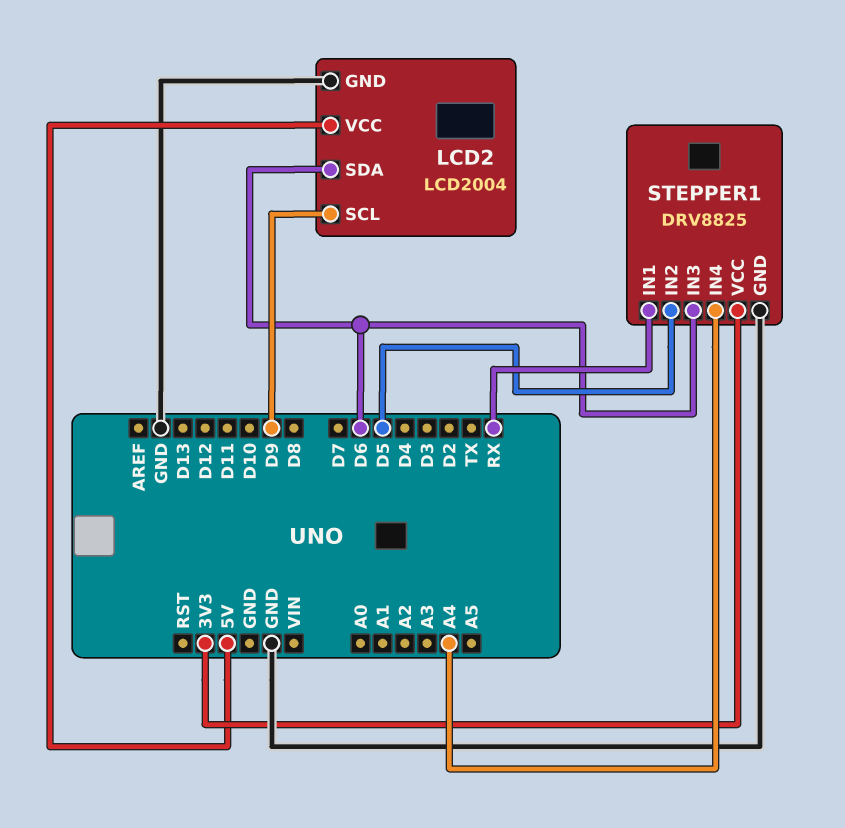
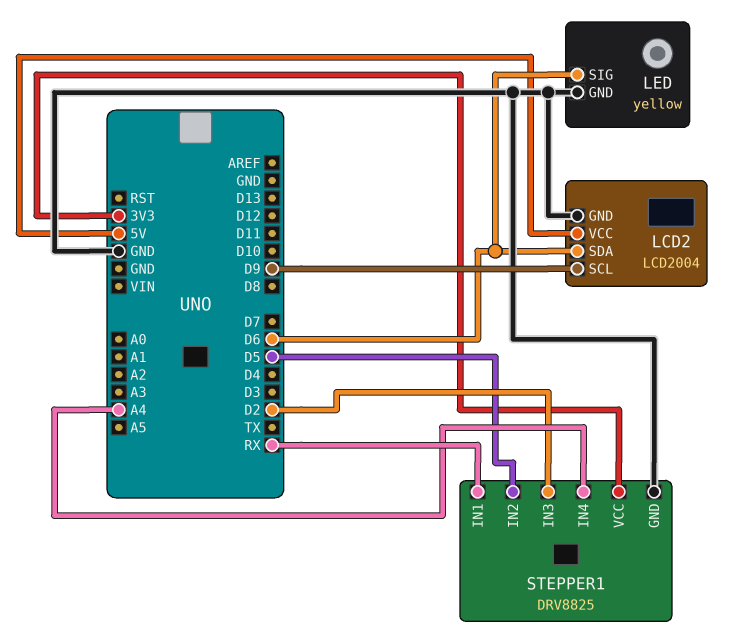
LED: none -> yellow
LED pin GND: none -> GND
LED pin SIG: none -> D6
STEPPER1 pin IN3: D6 -> D2

